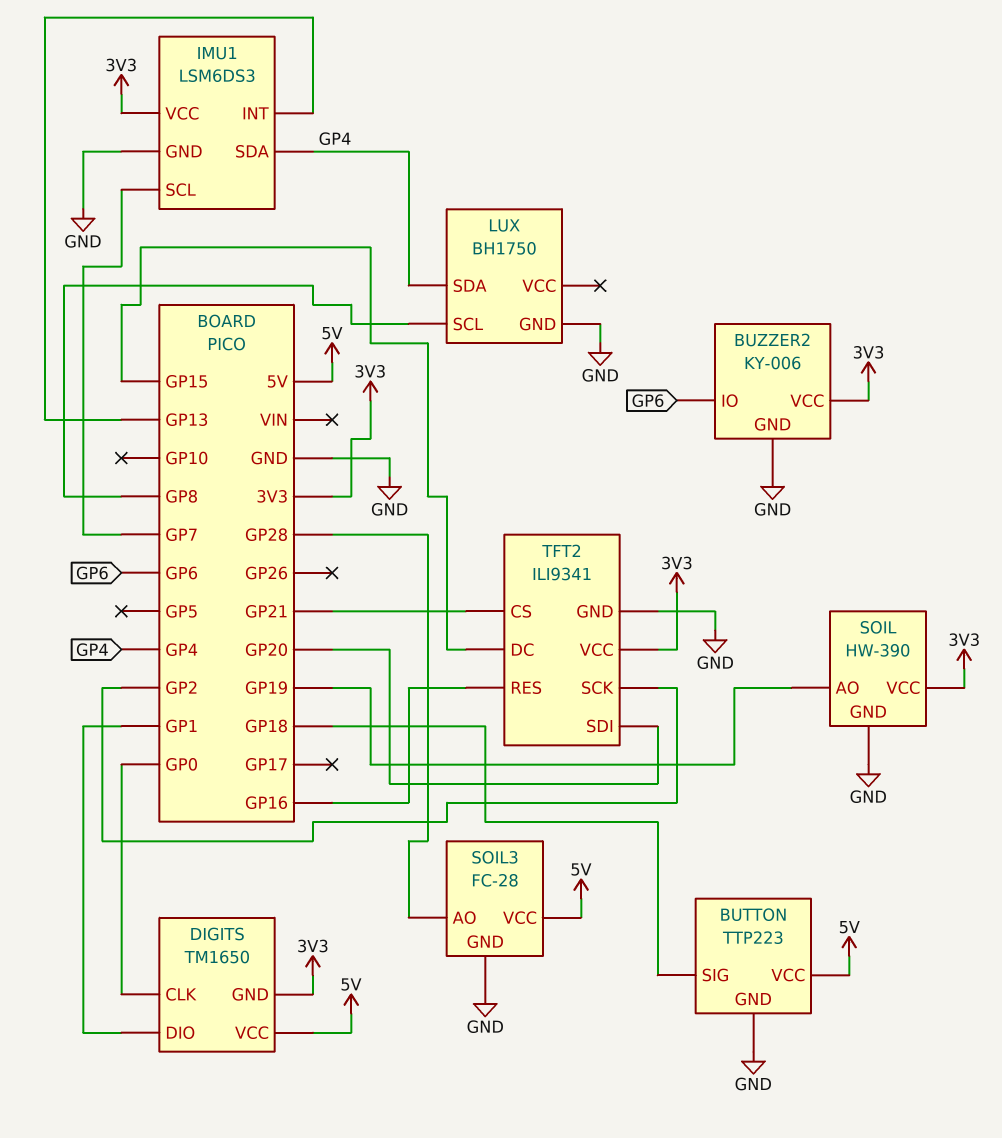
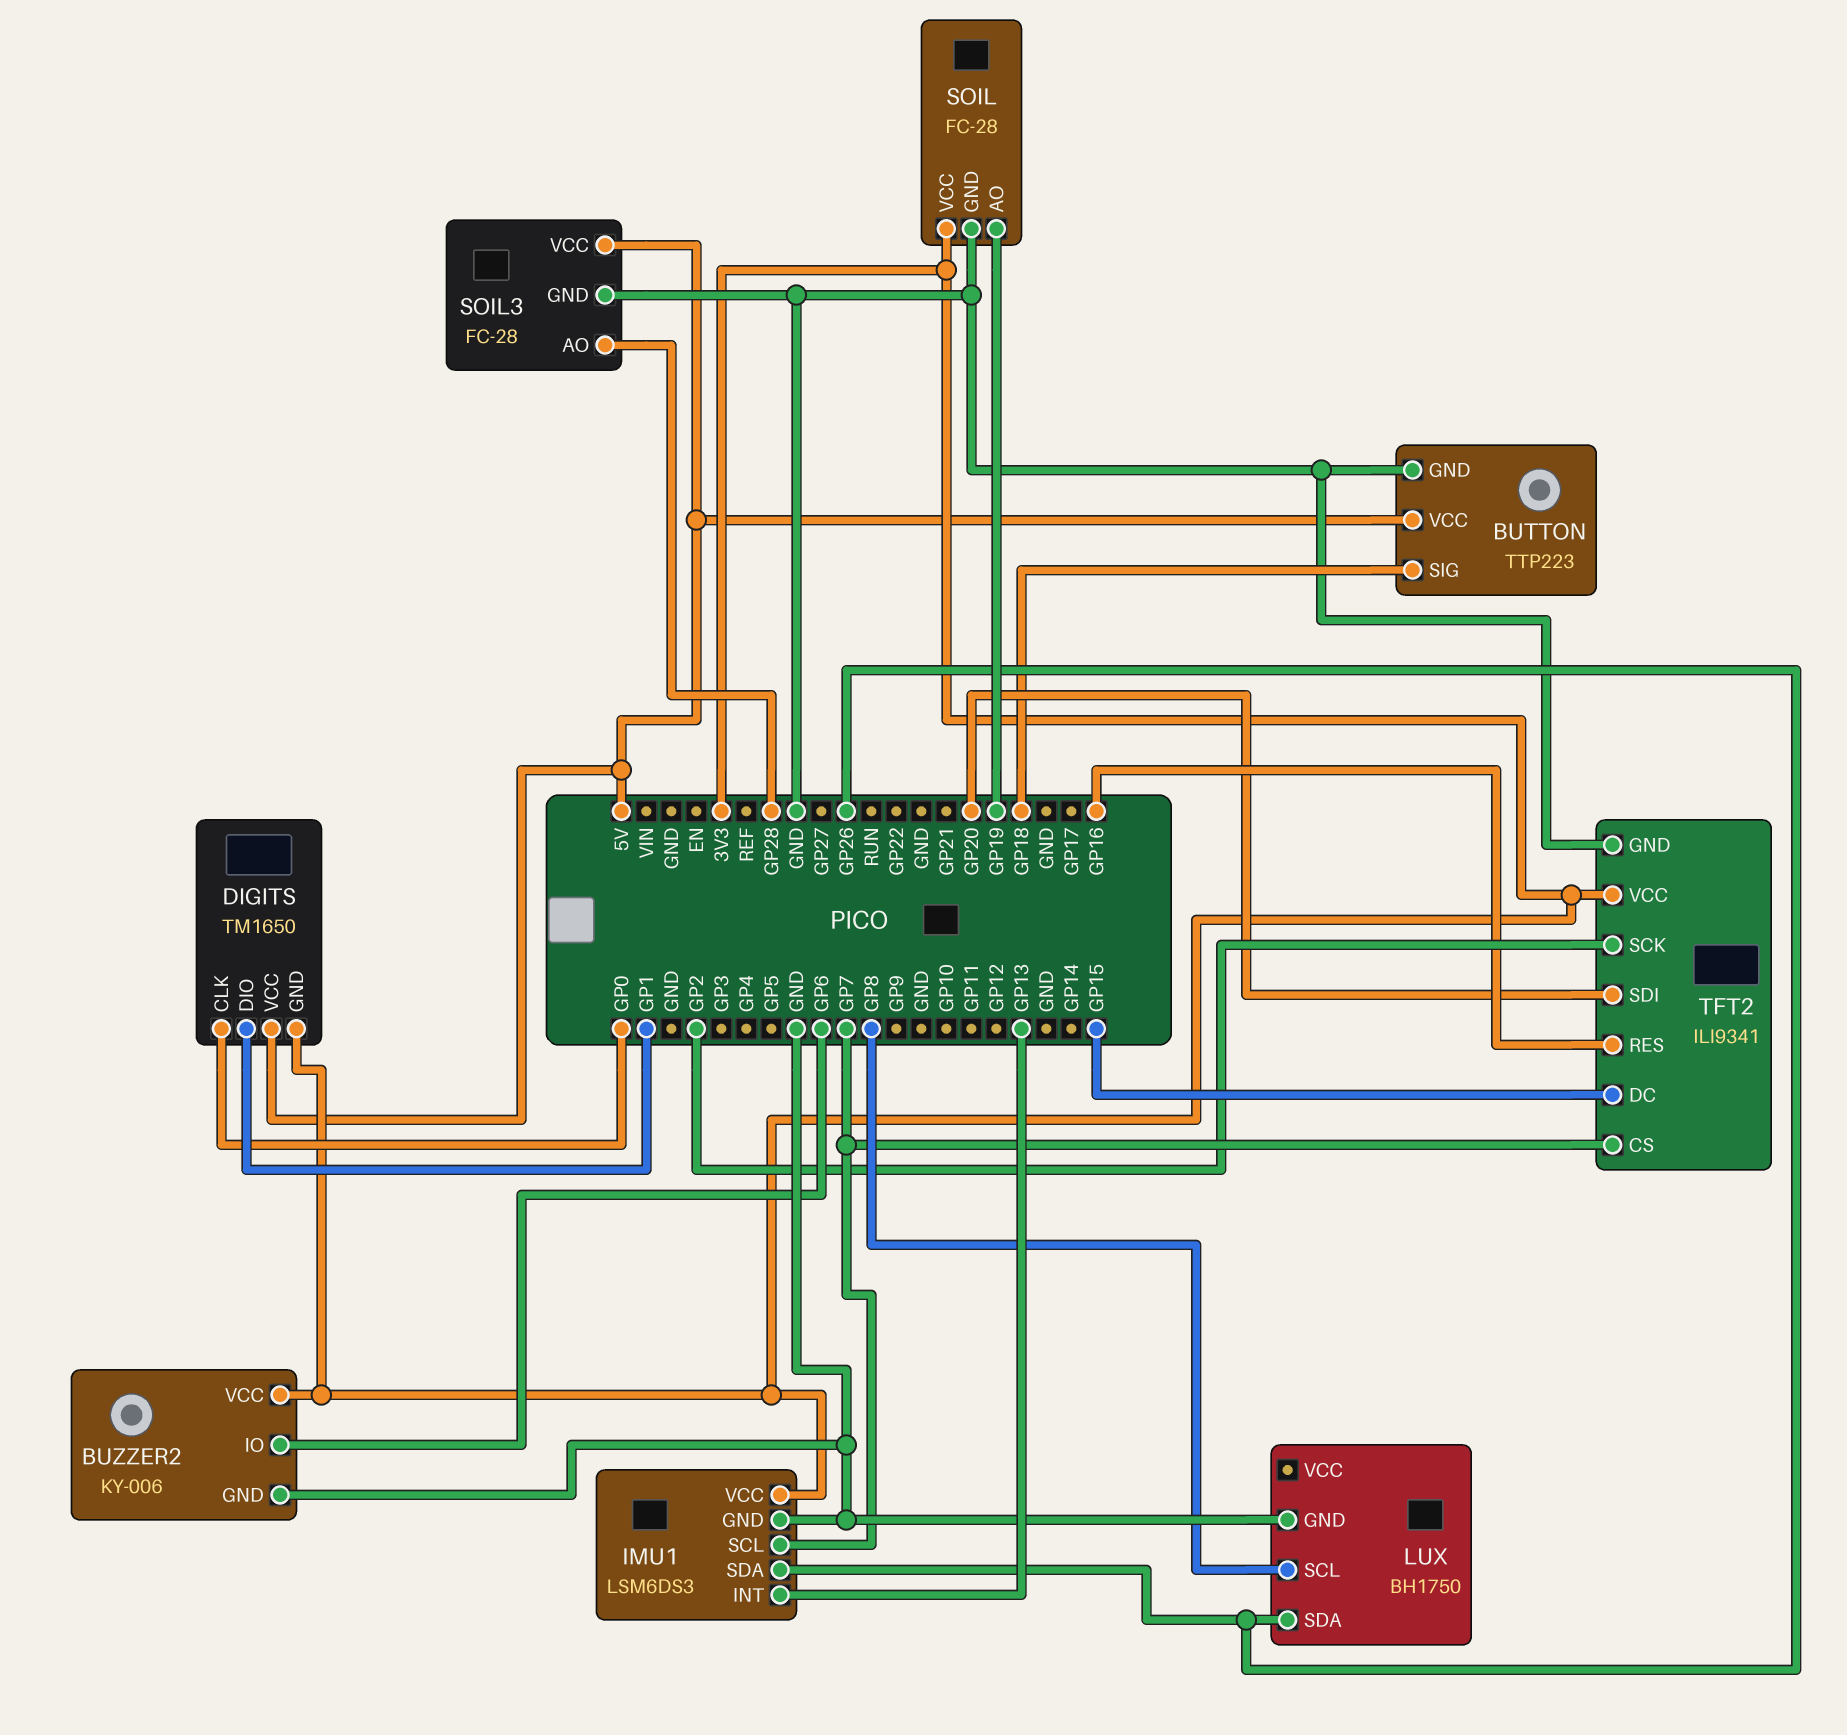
IMU1 pin SDA: GP4 -> GP26
LUX pin SDA: GP4 -> GP26
SOIL: HW-390 -> FC-28
TFT2 pin CS: GP21 -> GP7

